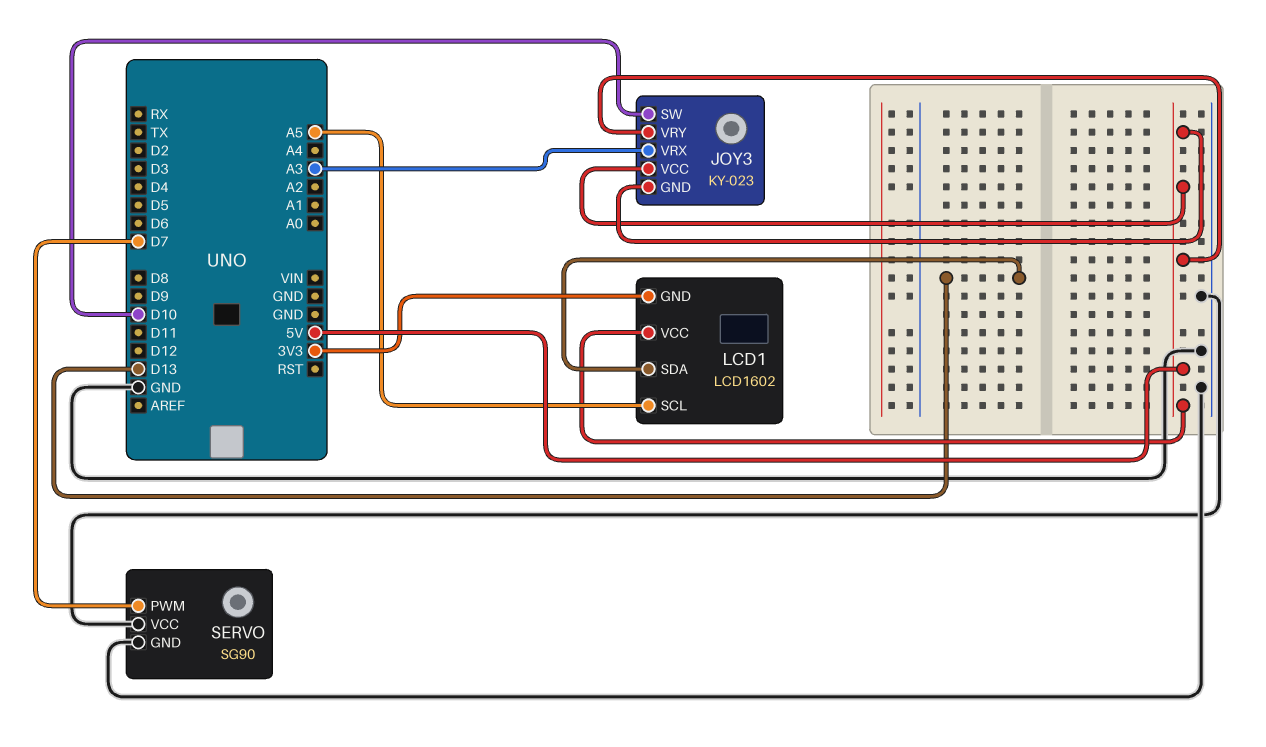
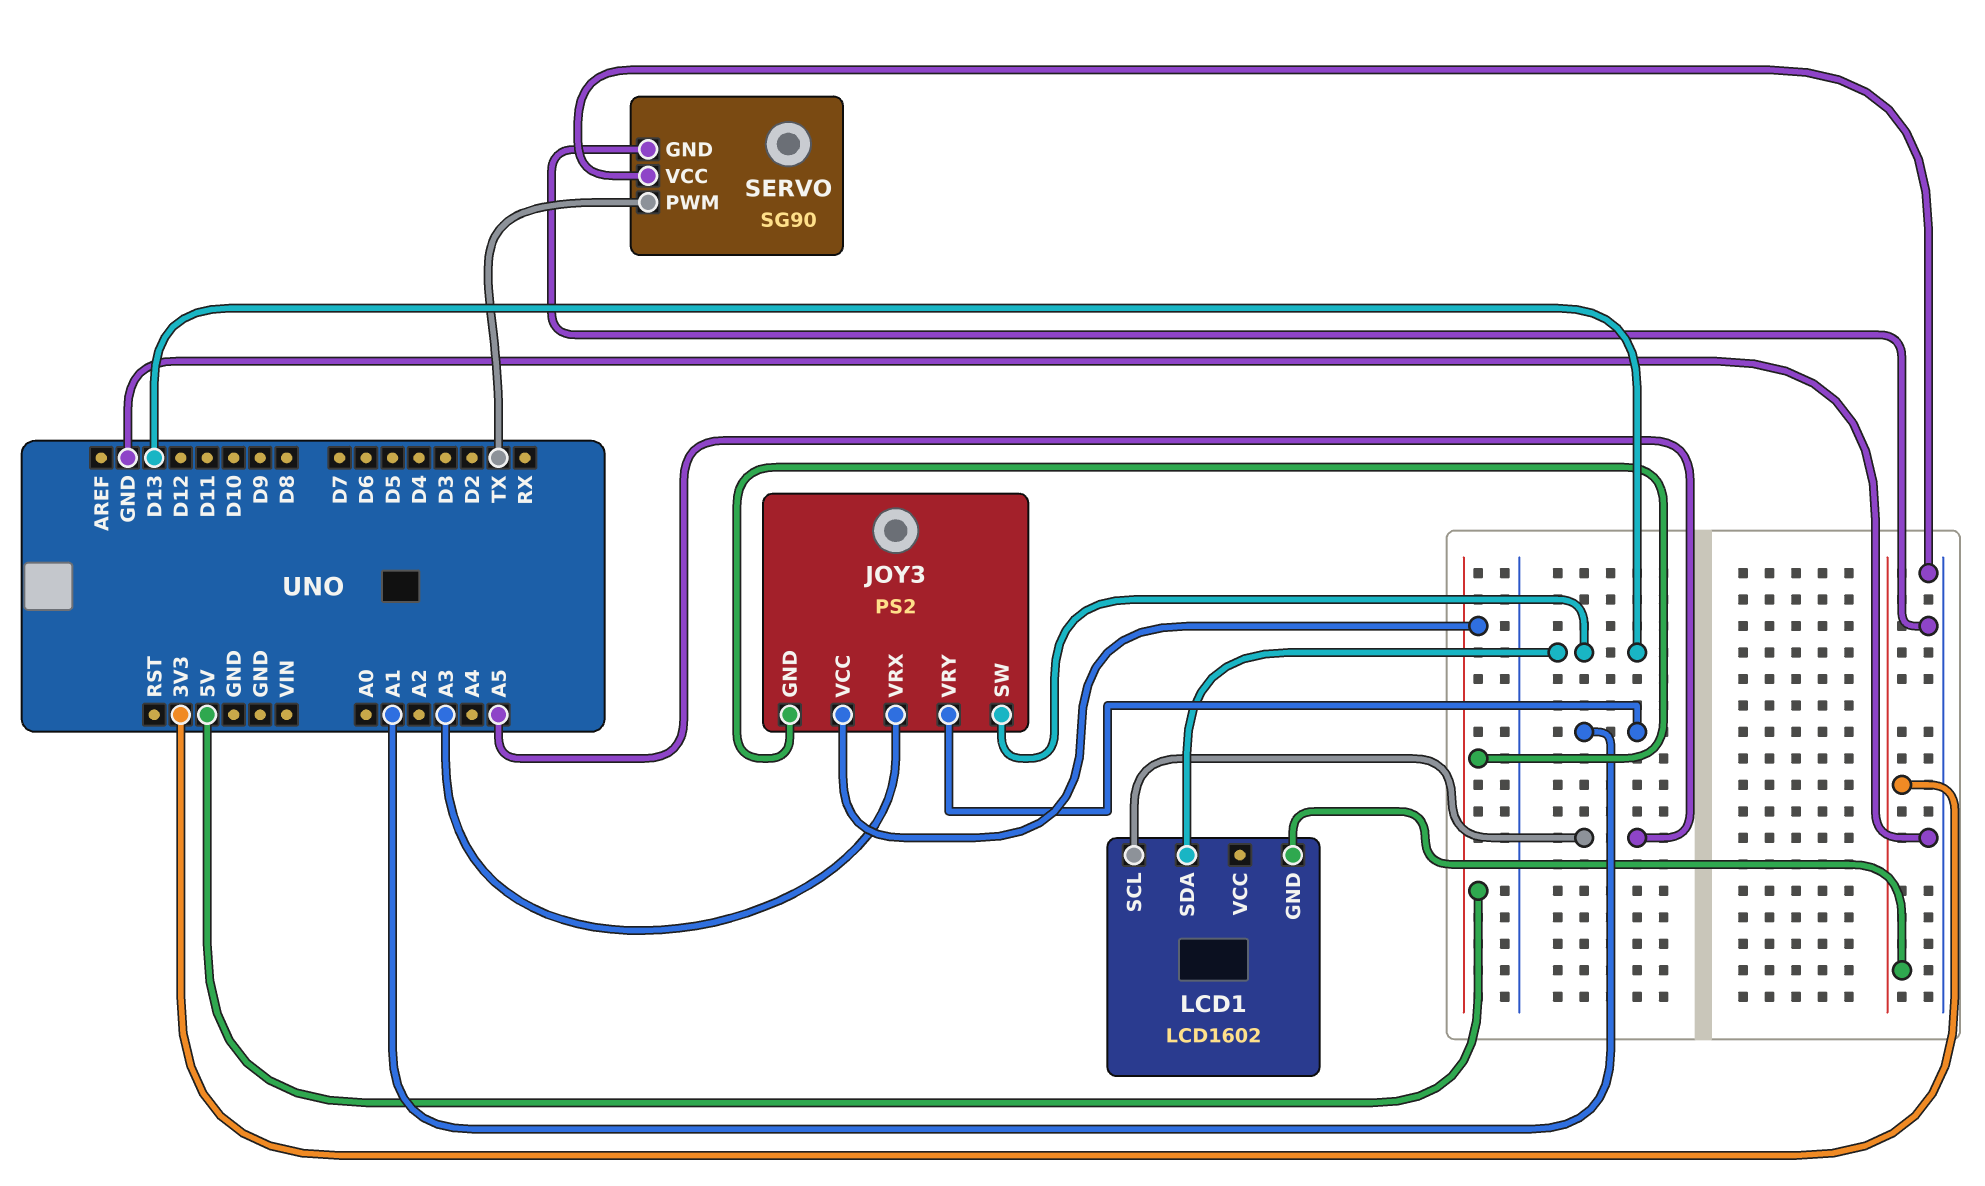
JOY3: KY-023 -> PS2
JOY3 pin SW: D10 -> D13
JOY3 pin VRY: 5V -> A1
LCD1 pin VCC: 5V -> none
SERVO pin PWM: D7 -> TX

